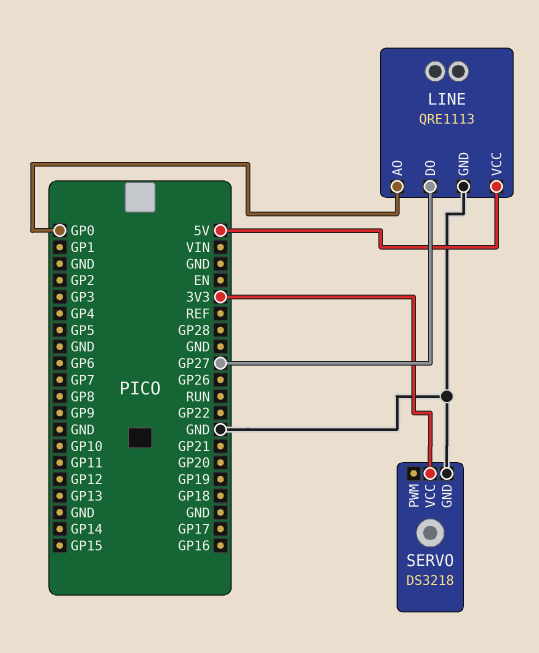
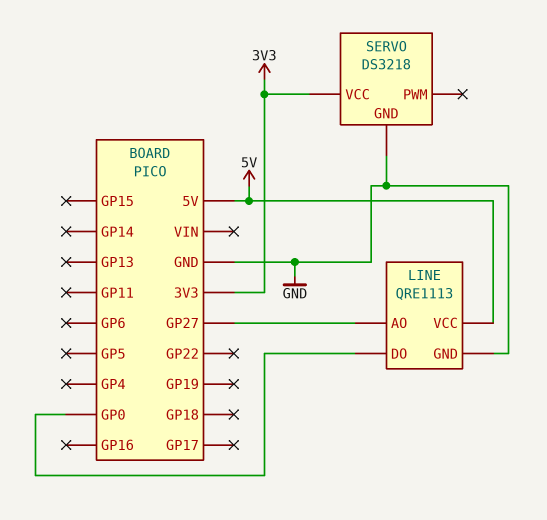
LINE pin AO: GP0 -> GP27
LINE pin DO: GP27 -> GP0

